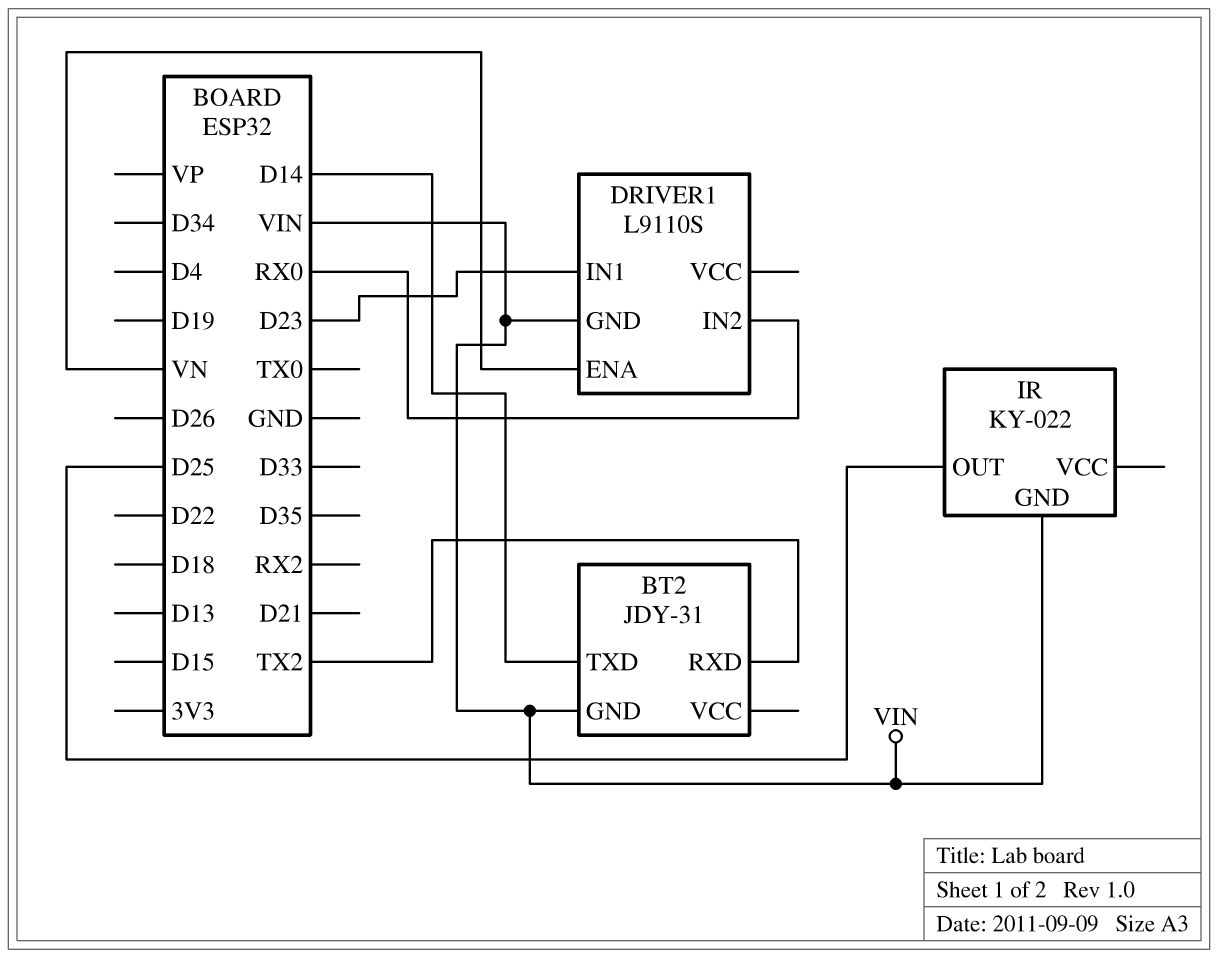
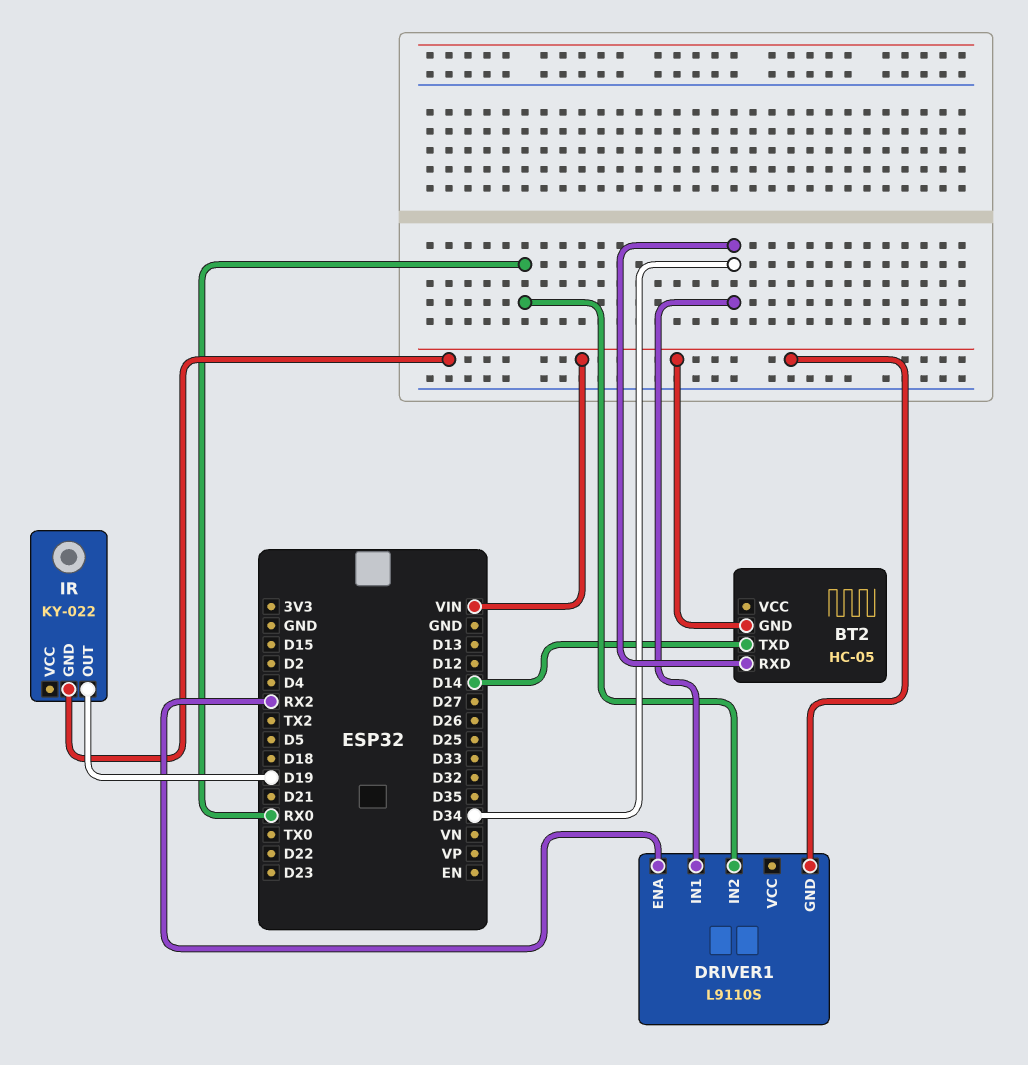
BT2: JDY-31 -> HC-05
BT2 pin RXD: TX2 -> D34
DRIVER1 pin ENA: VN -> RX2
DRIVER1 pin IN1: D23 -> D34
IR pin OUT: D25 -> D19

